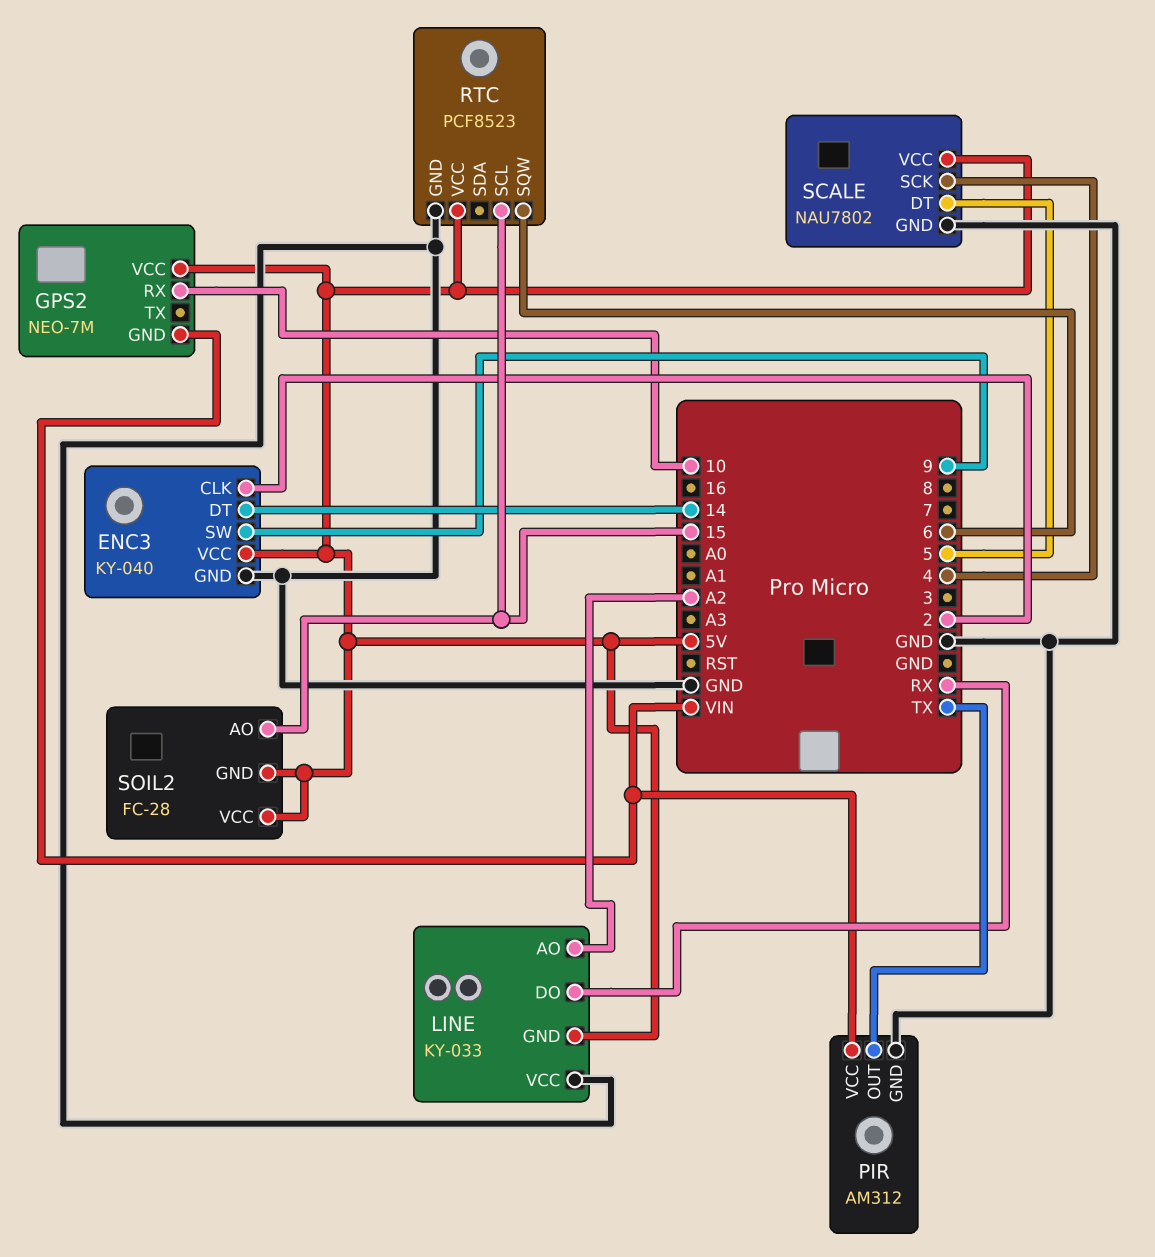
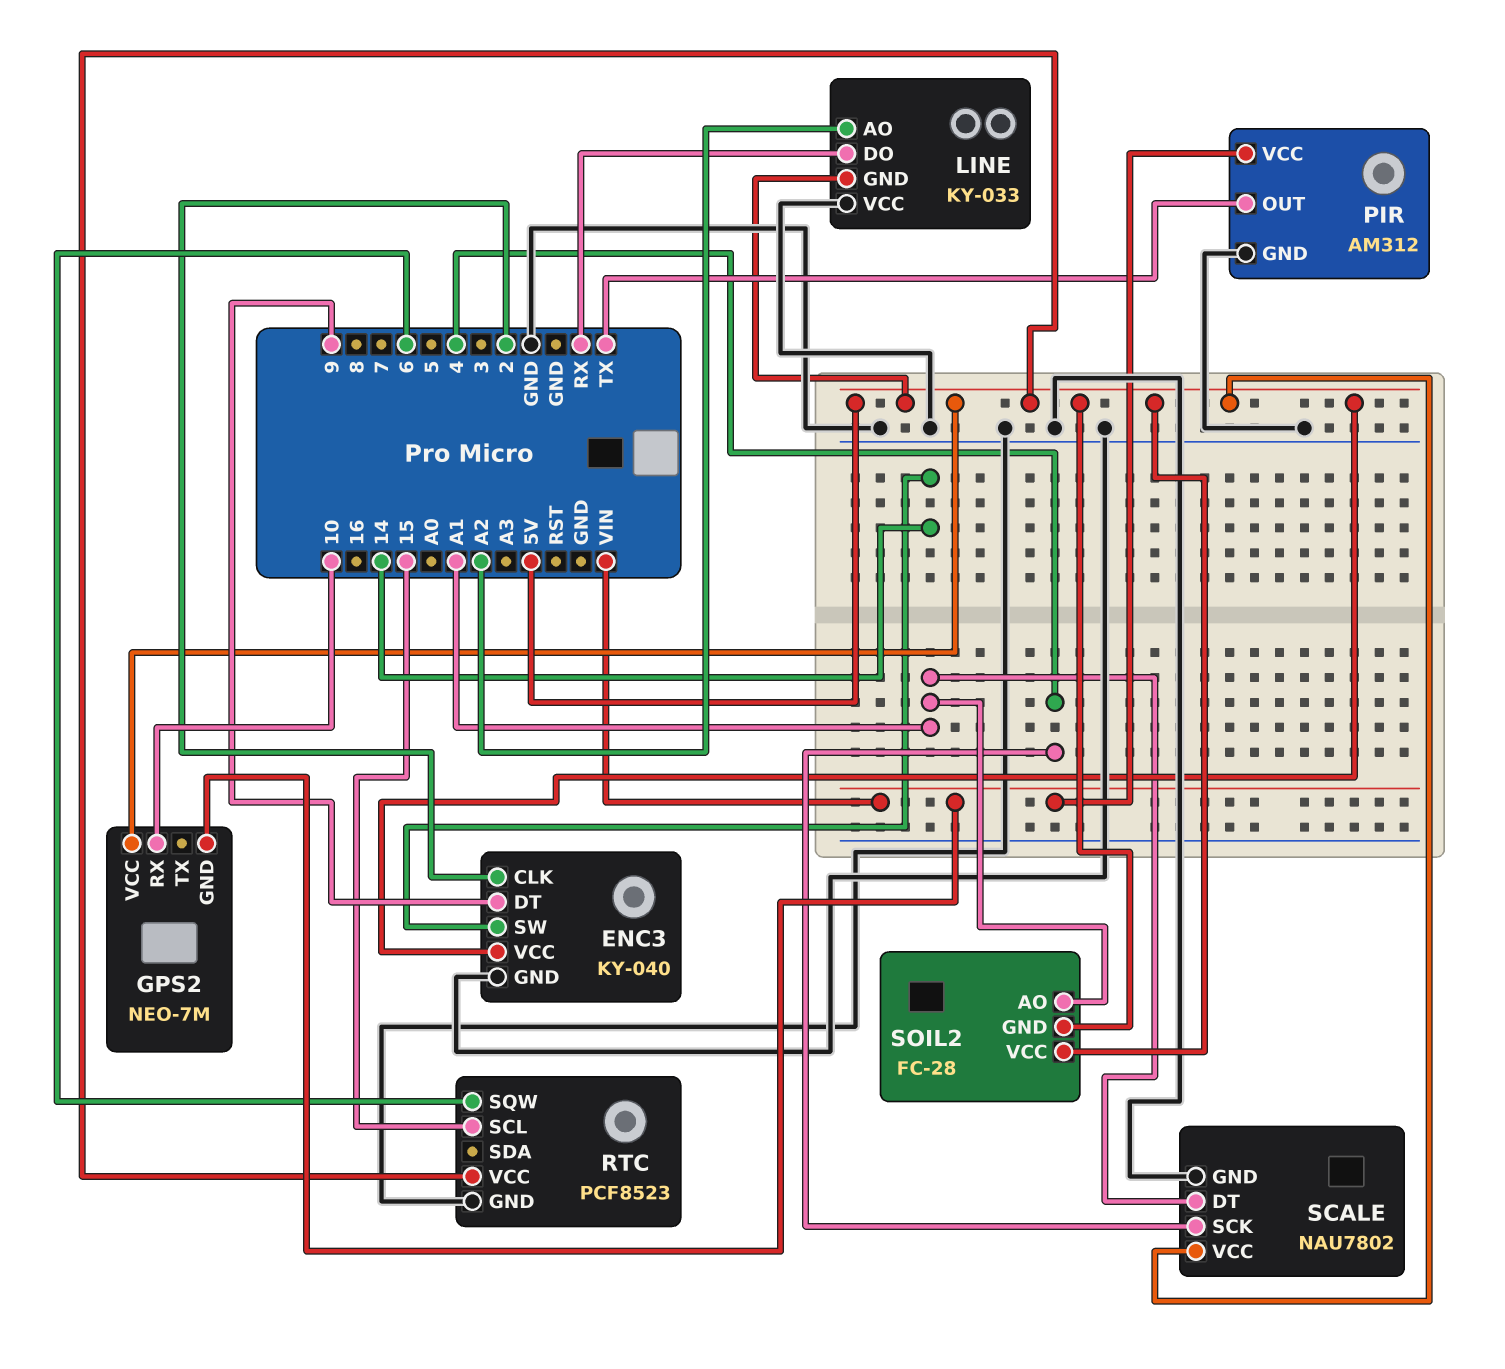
ENC3 pin DT: 14 -> 9
ENC3 pin SW: 9 -> 14
SCALE pin DT: 5 -> A1
SOIL2 pin AO: 15 -> A1

